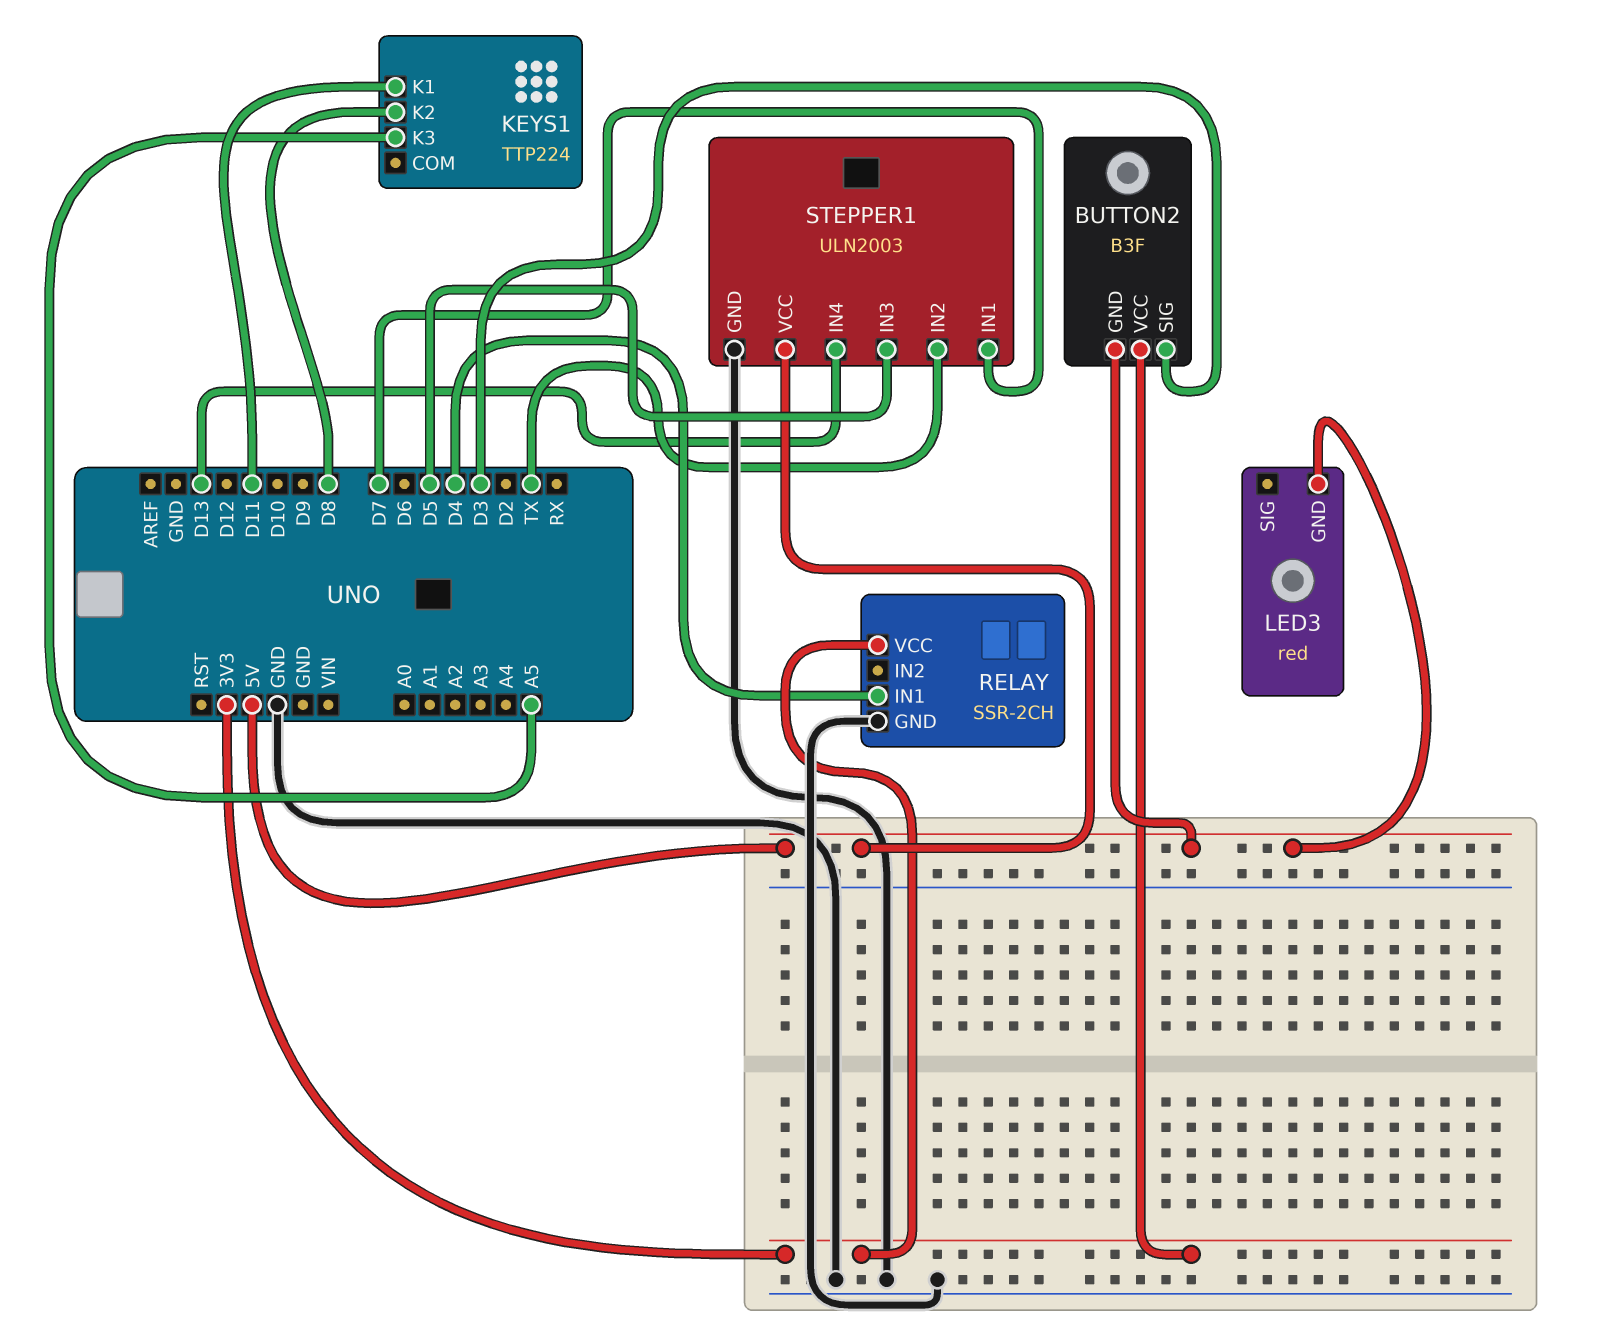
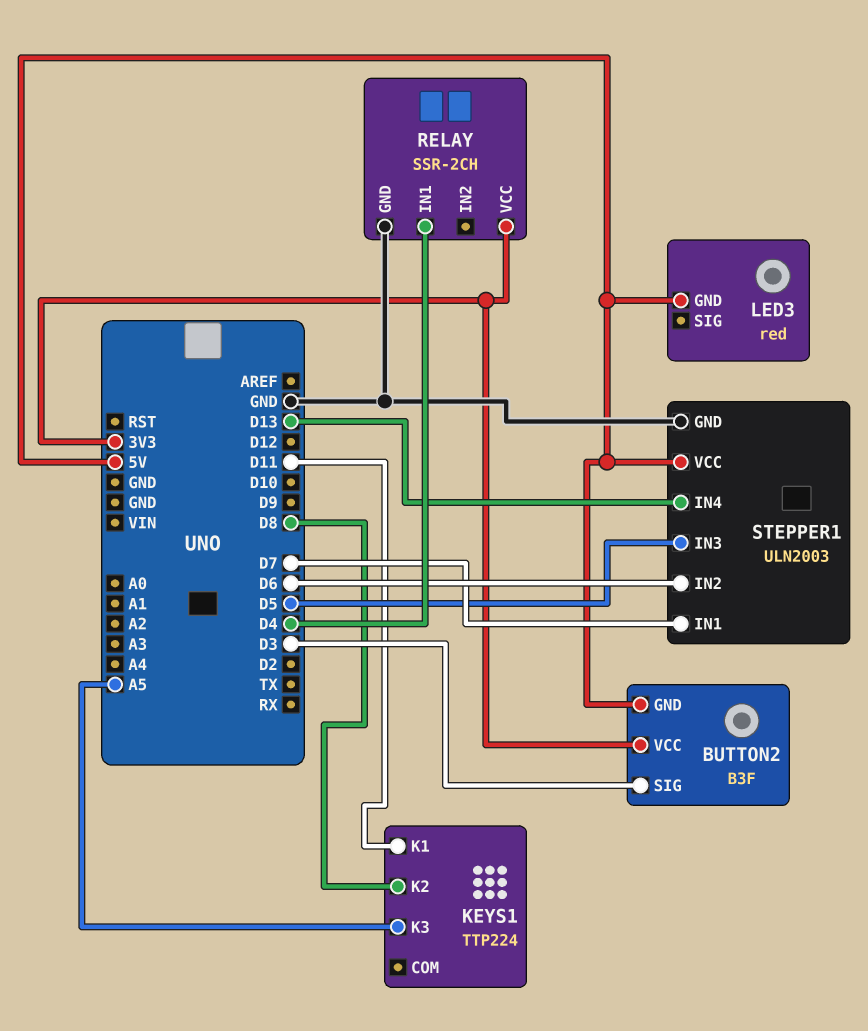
STEPPER1 pin IN2: TX -> D6

